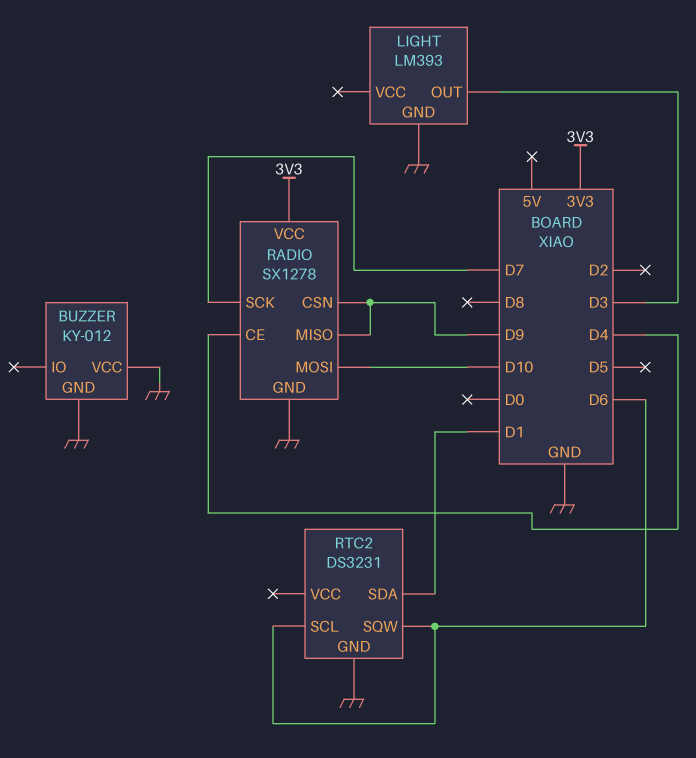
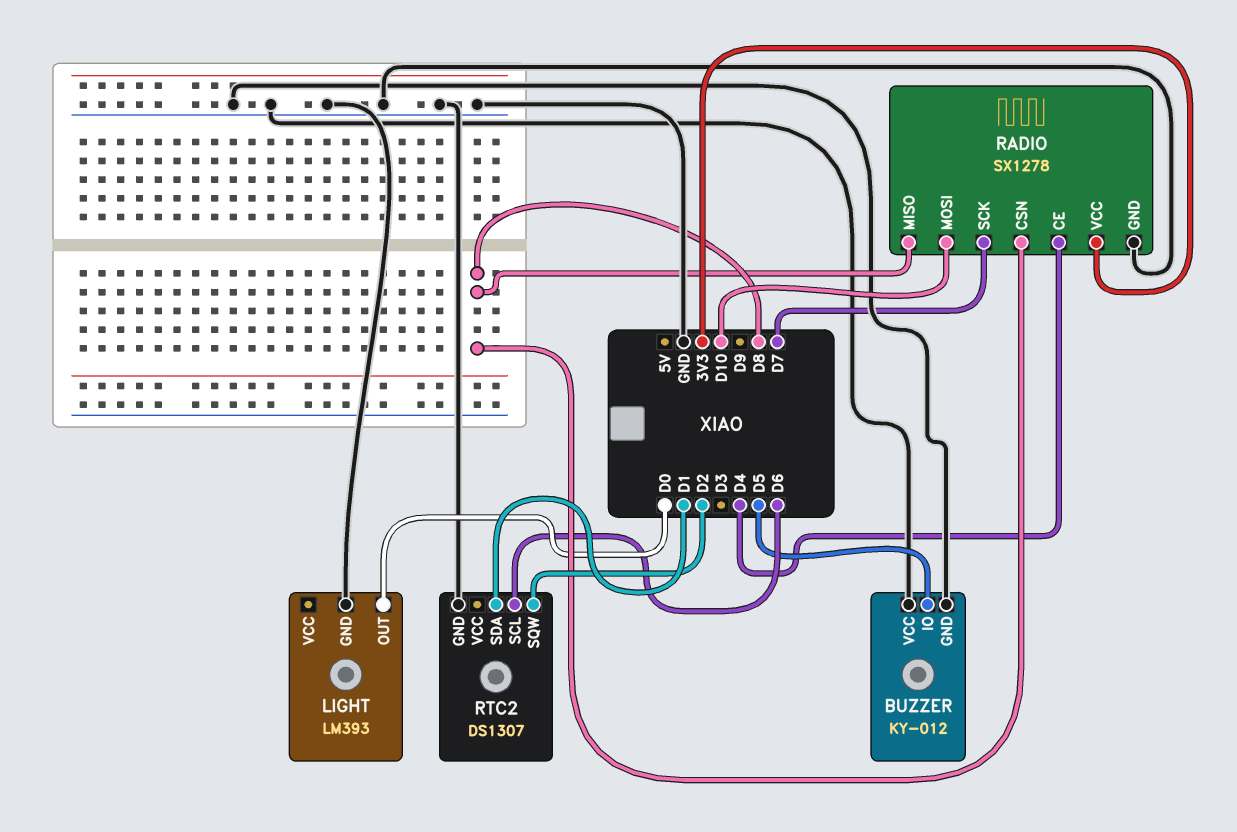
BUZZER pin IO: none -> D5
LIGHT pin OUT: D3 -> D0
RADIO pin CSN: D9 -> D8
RADIO pin MISO: D9 -> D8
RTC2: DS3231 -> DS1307
RTC2 pin SQW: D6 -> D2

